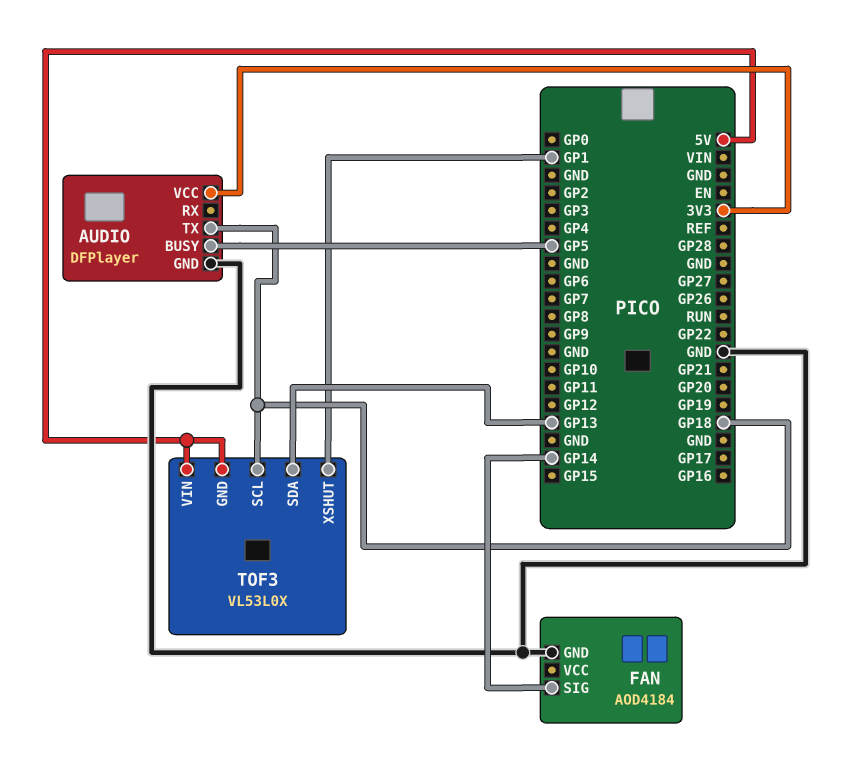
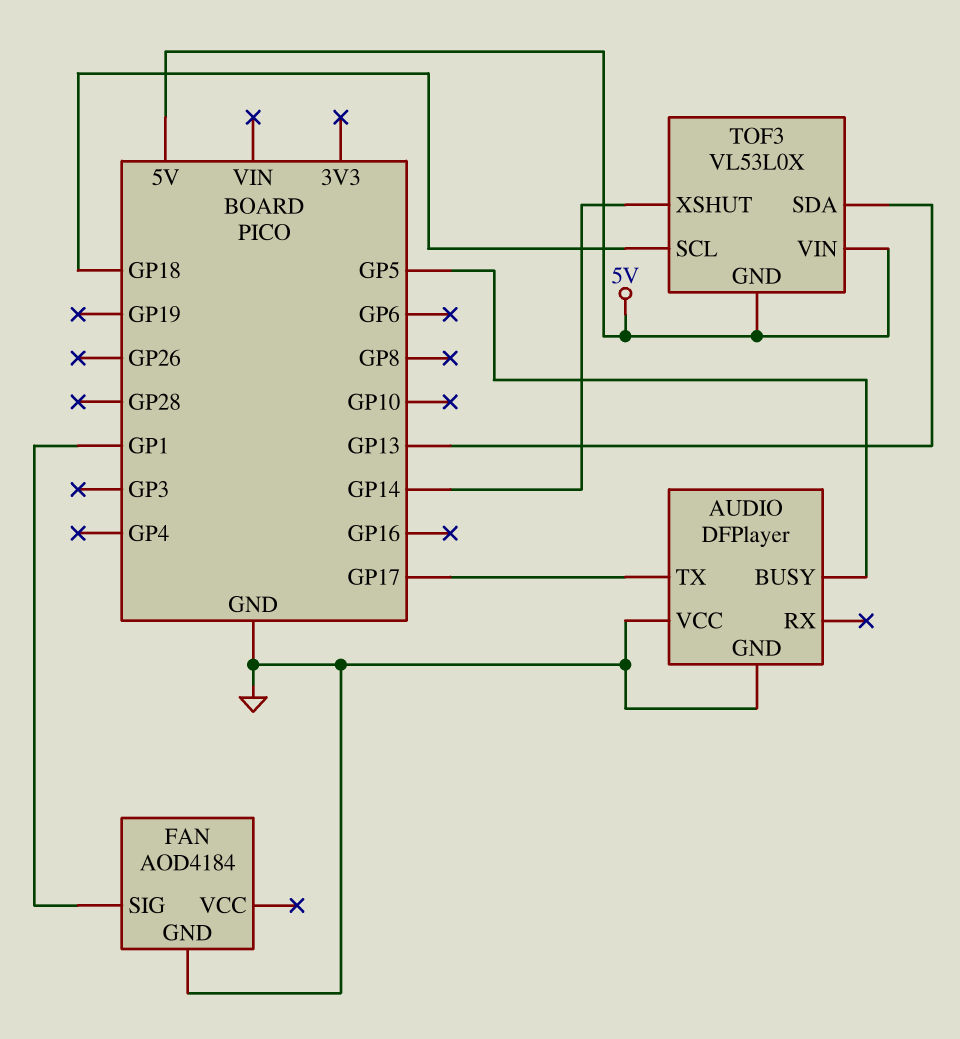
AUDIO pin TX: GP18 -> GP17
AUDIO pin VCC: 3V3 -> GND
FAN pin SIG: GP14 -> GP1
TOF3 pin XSHUT: GP1 -> GP14

